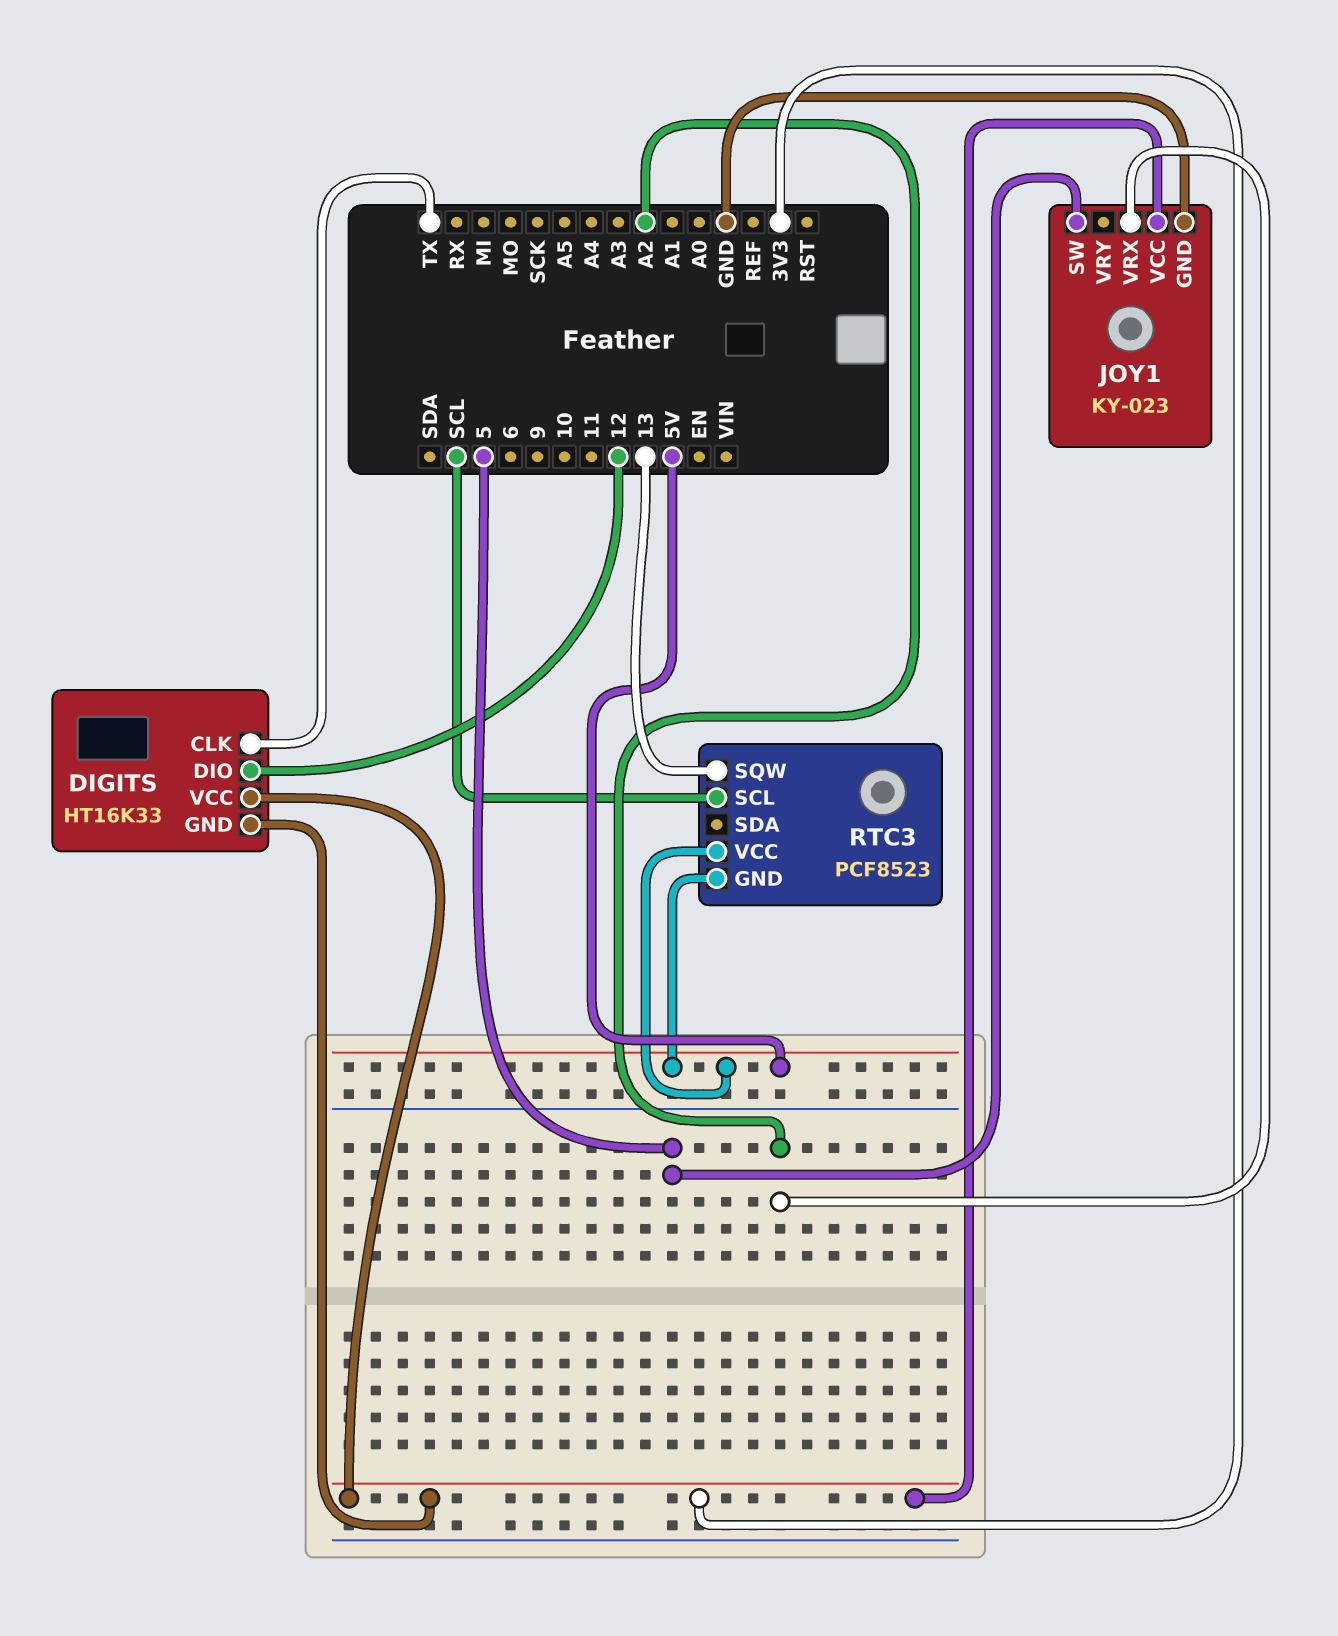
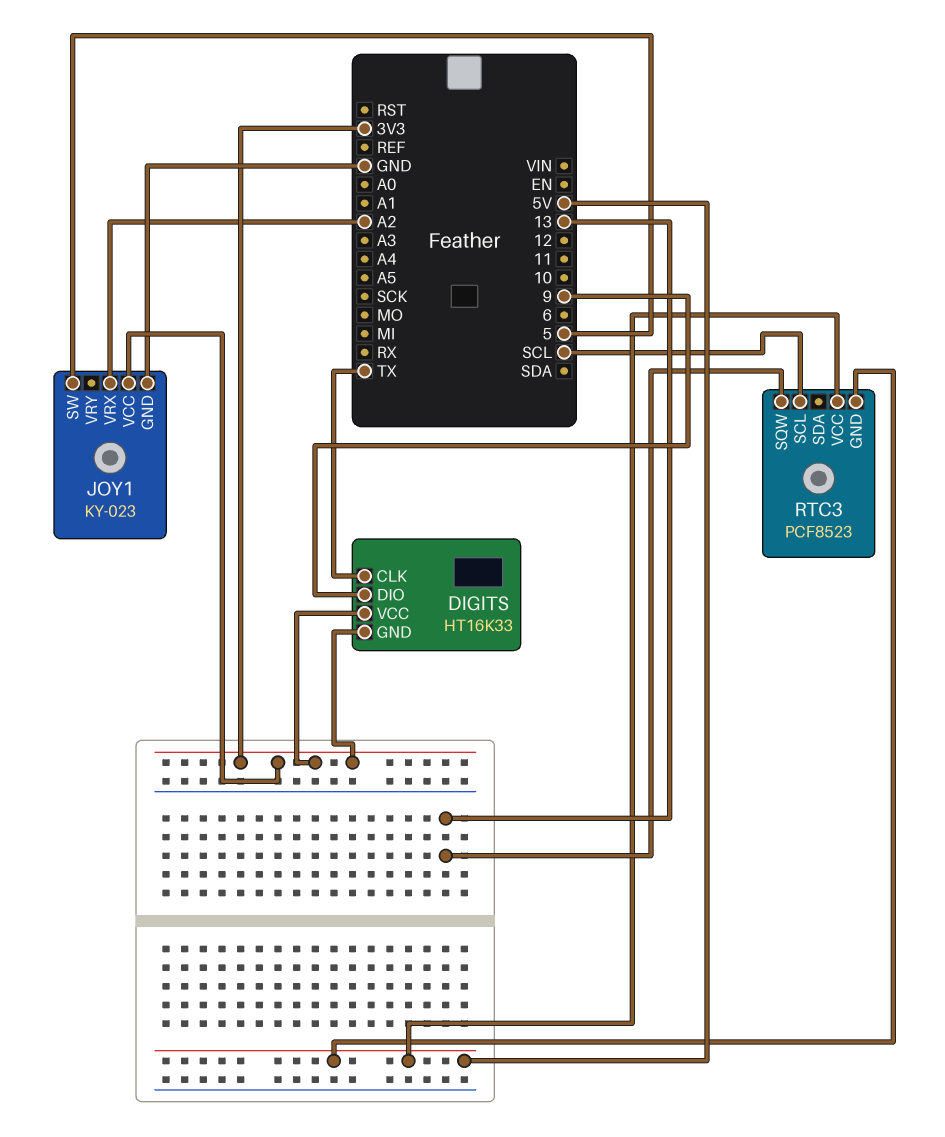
DIGITS pin DIO: 12 -> 9

